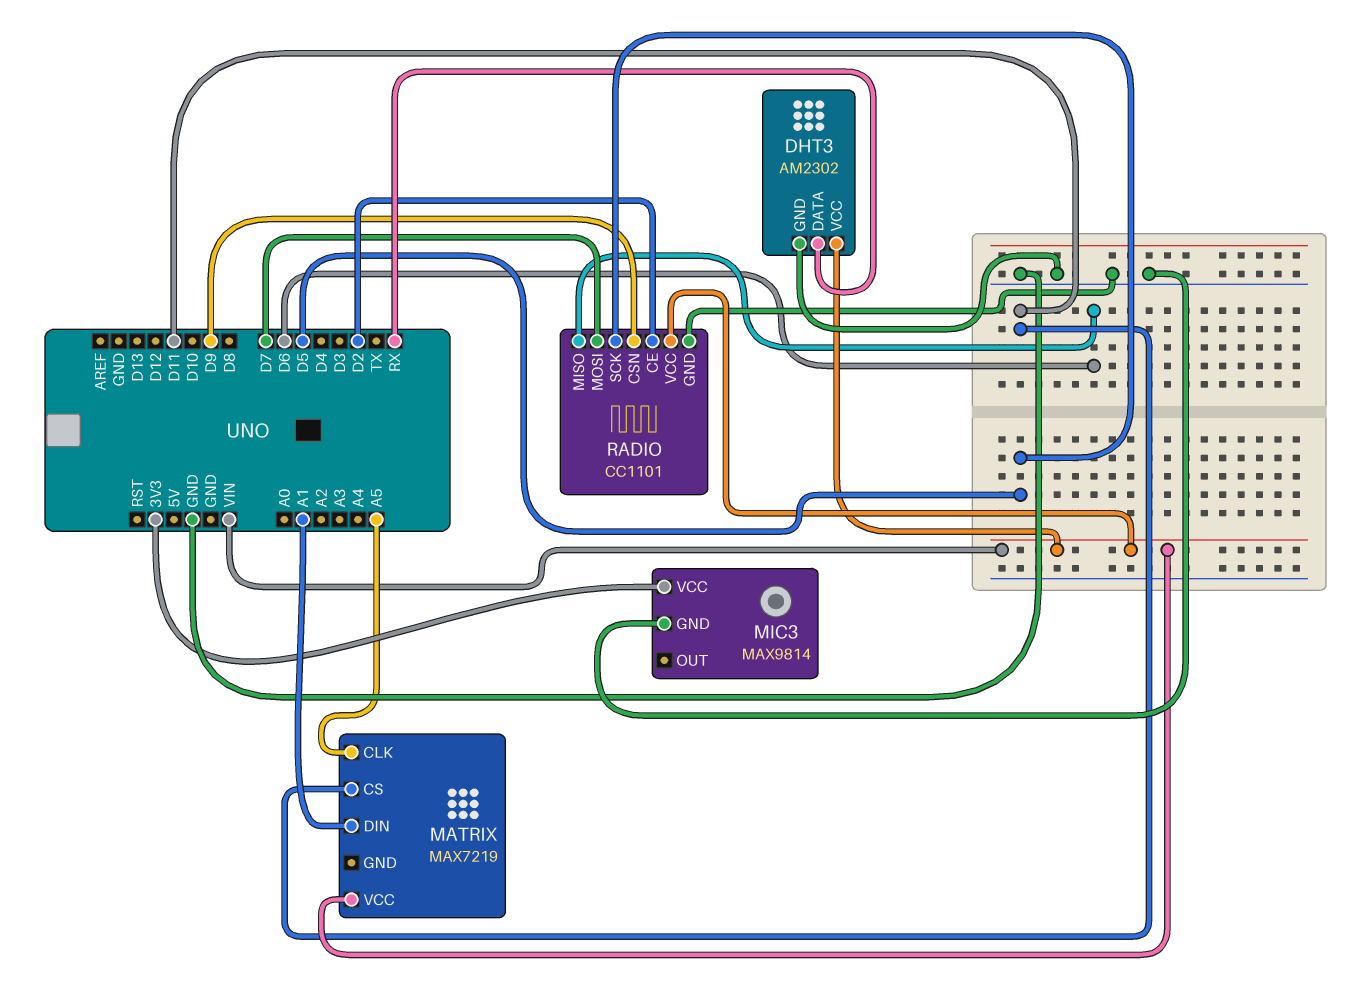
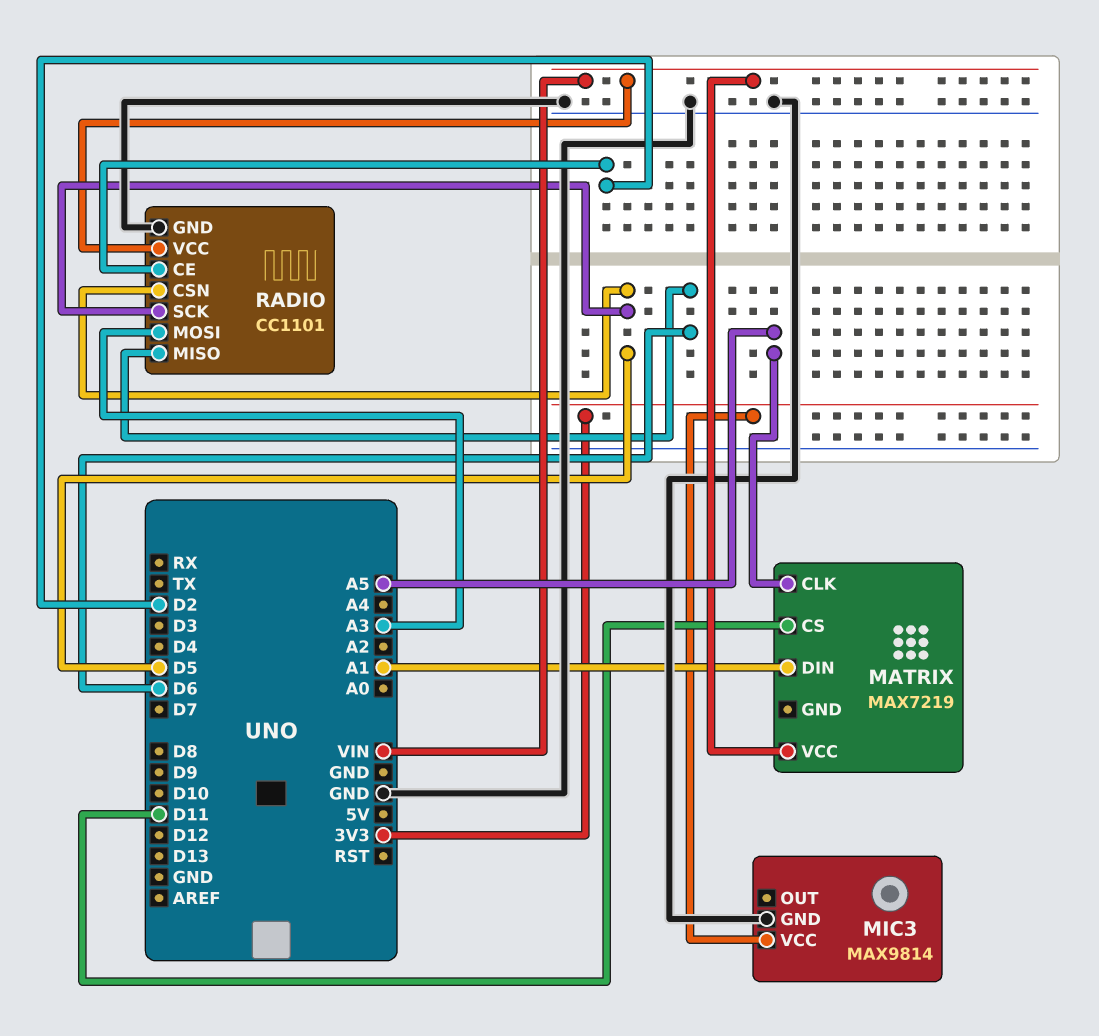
DHT3: AM2302 -> none
DHT3 pin DATA: RX -> none
DHT3 pin GND: GND -> none
DHT3 pin VCC: VIN -> none
RADIO pin CSN: D9 -> D5
RADIO pin MOSI: D7 -> A3

